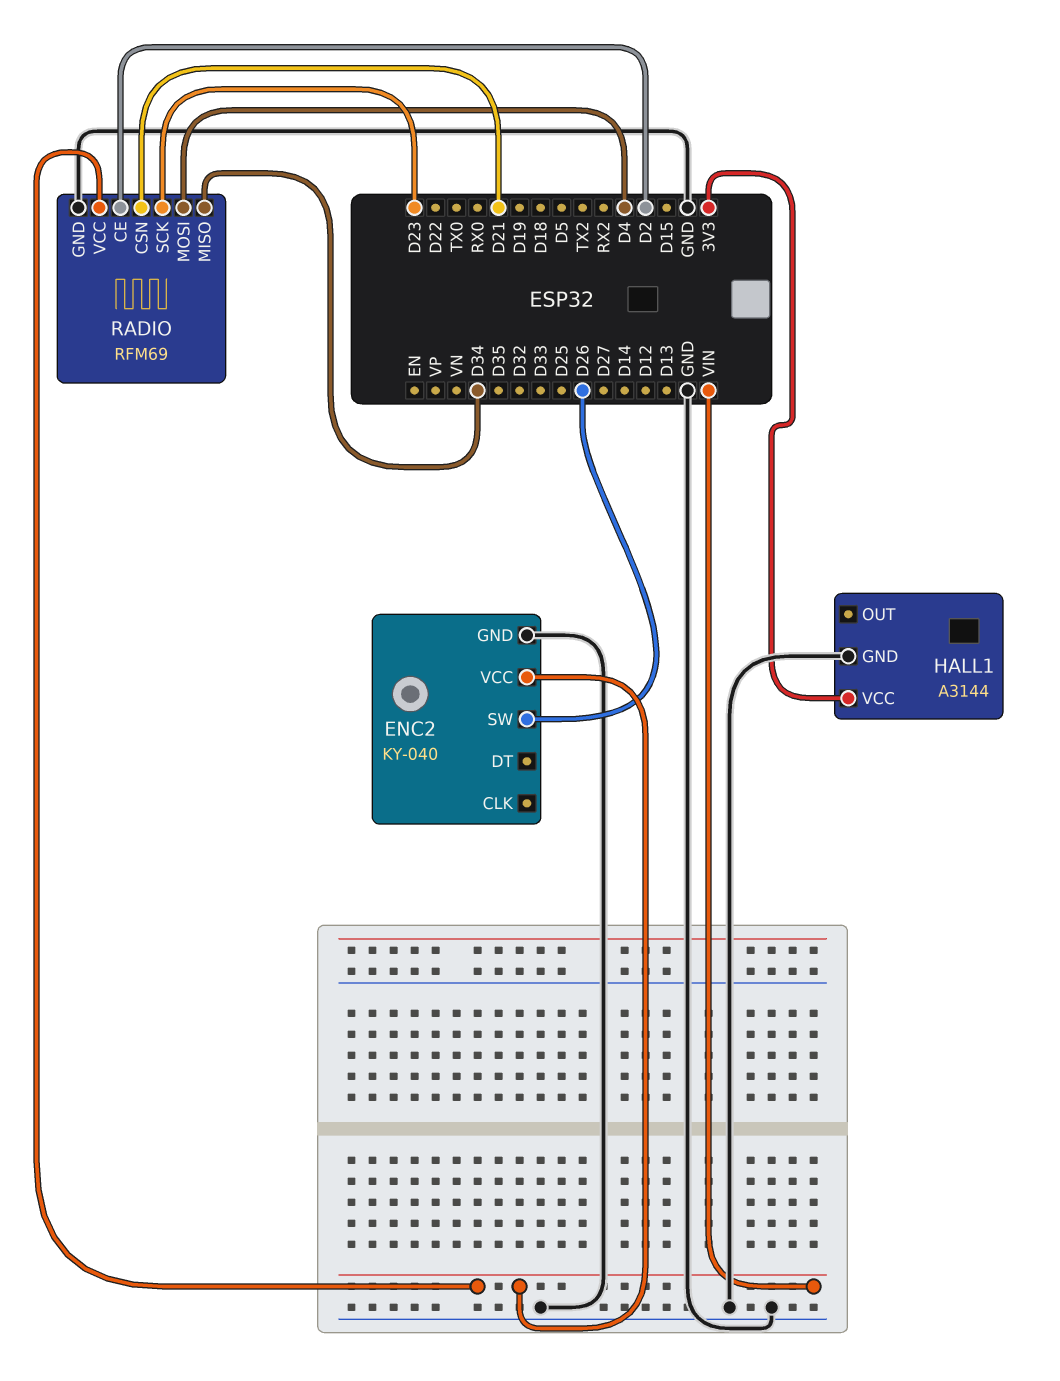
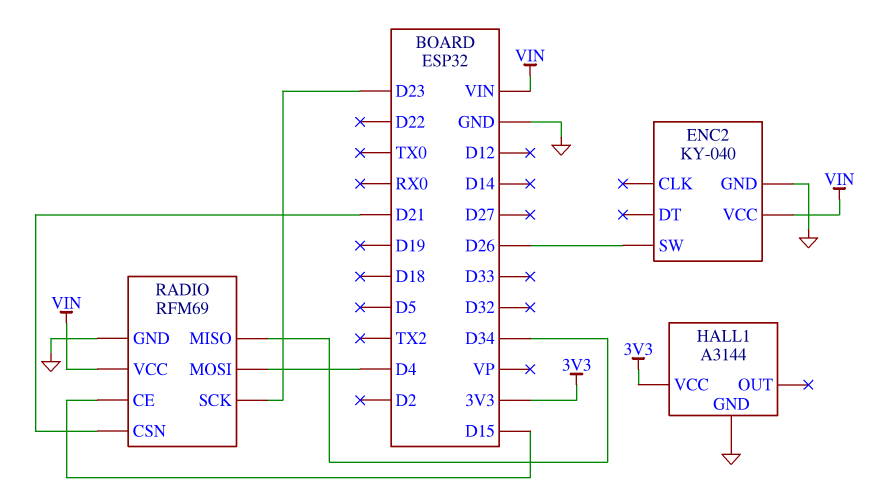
RADIO pin CE: D2 -> D15

